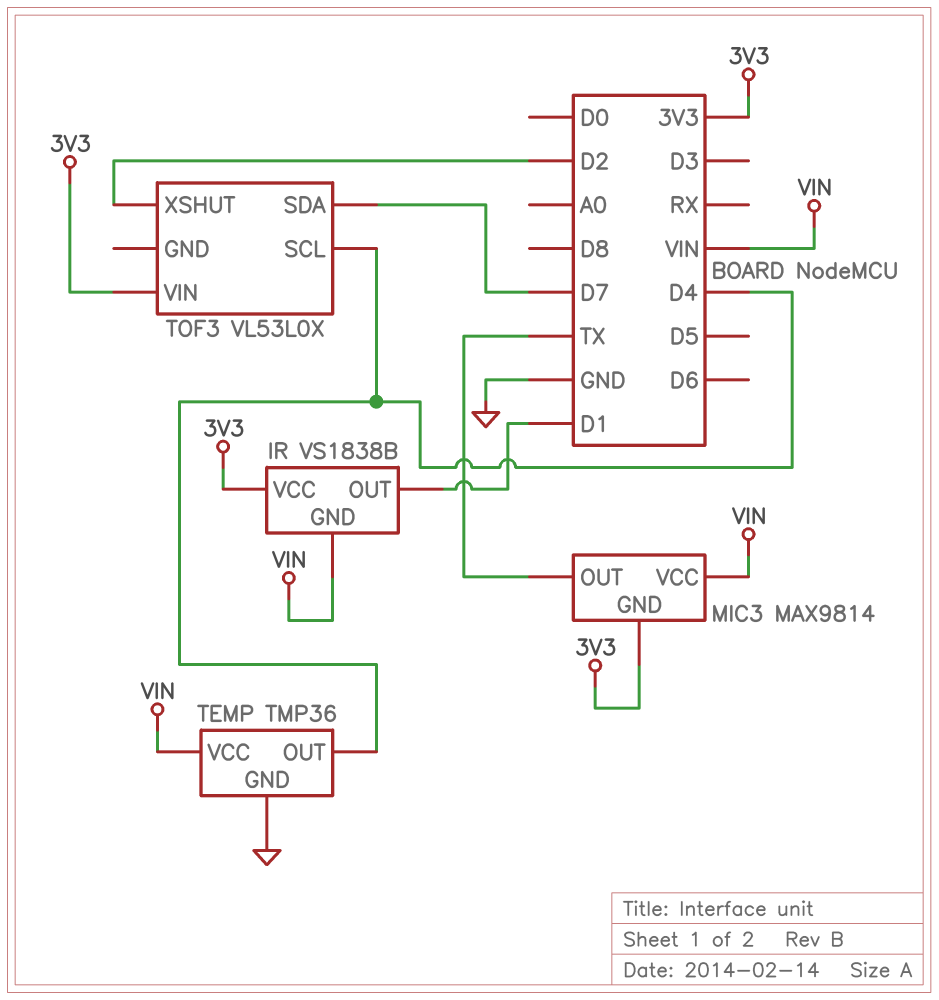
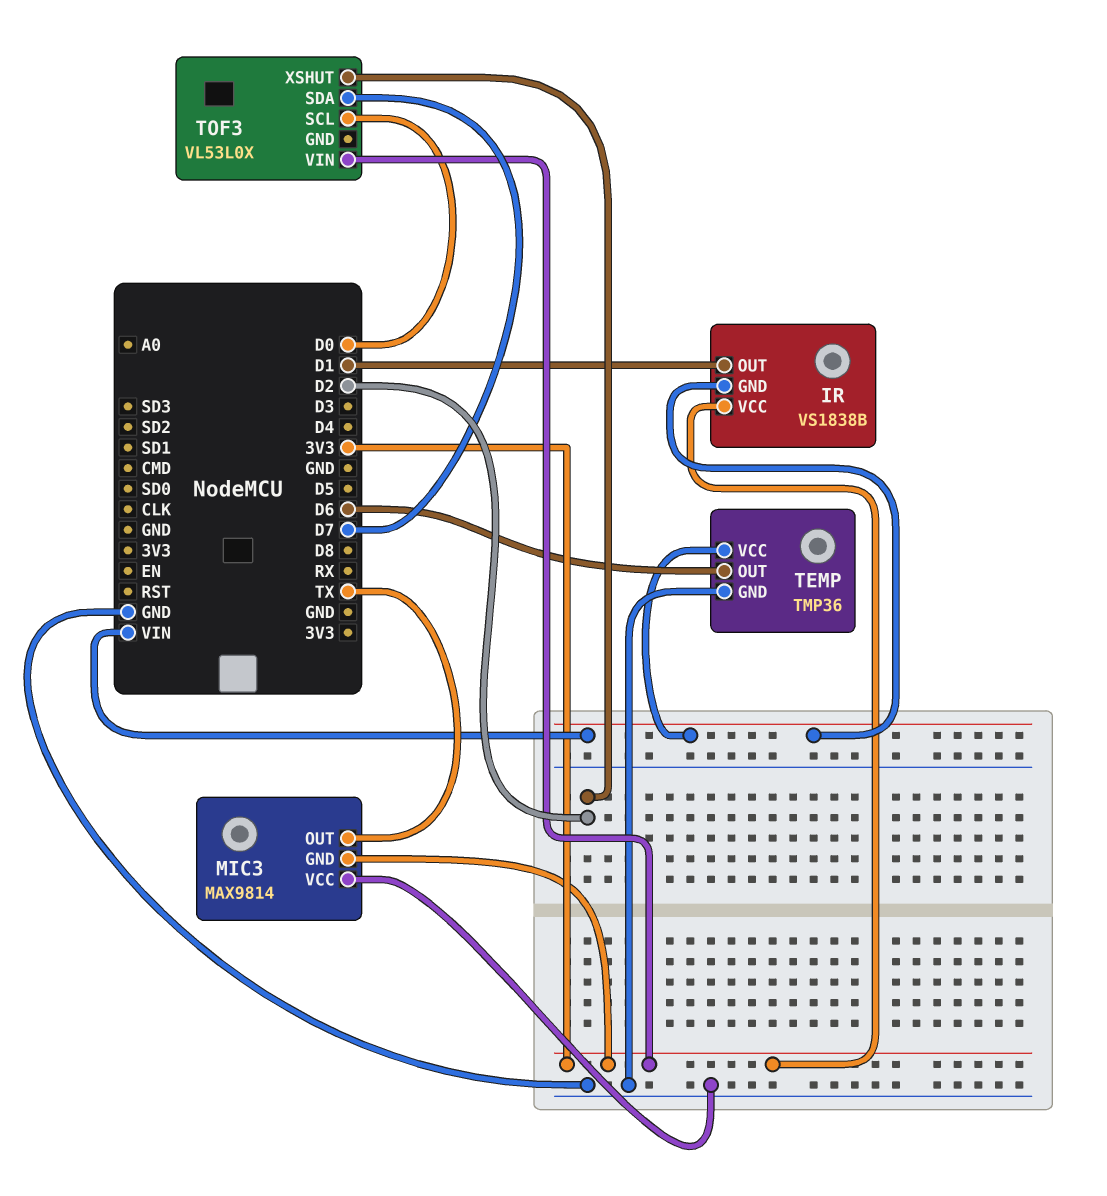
MIC3 pin VCC: VIN -> GND
TEMP pin OUT: D4 -> D6
TOF3 pin SCL: D4 -> D0

